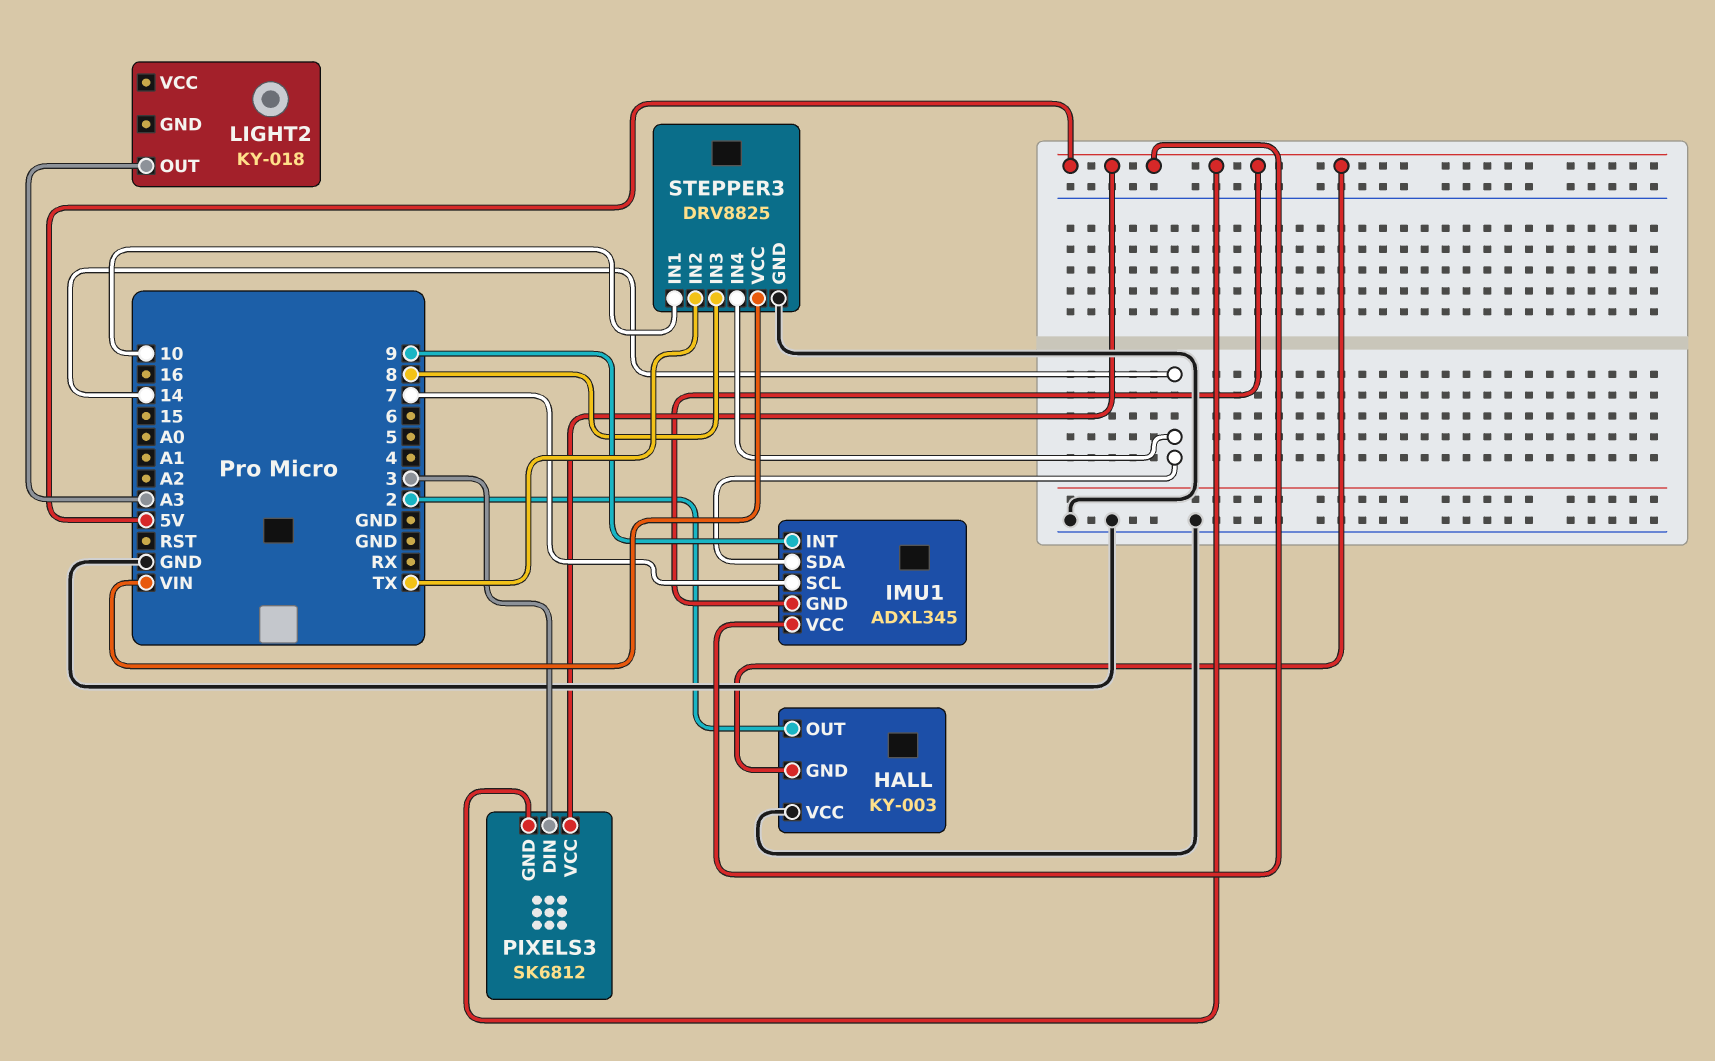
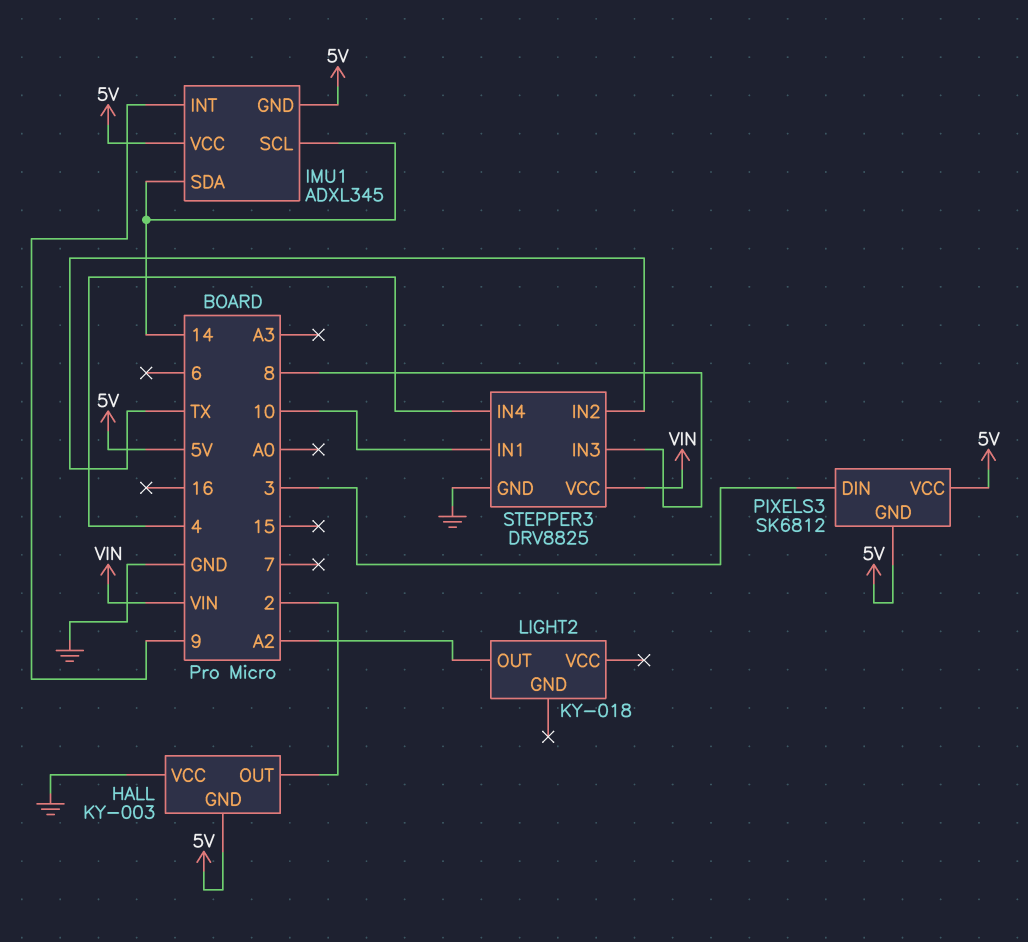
IMU1 pin SCL: 7 -> 14
LIGHT2 pin OUT: A3 -> A2
STEPPER3 pin IN4: 14 -> 4

